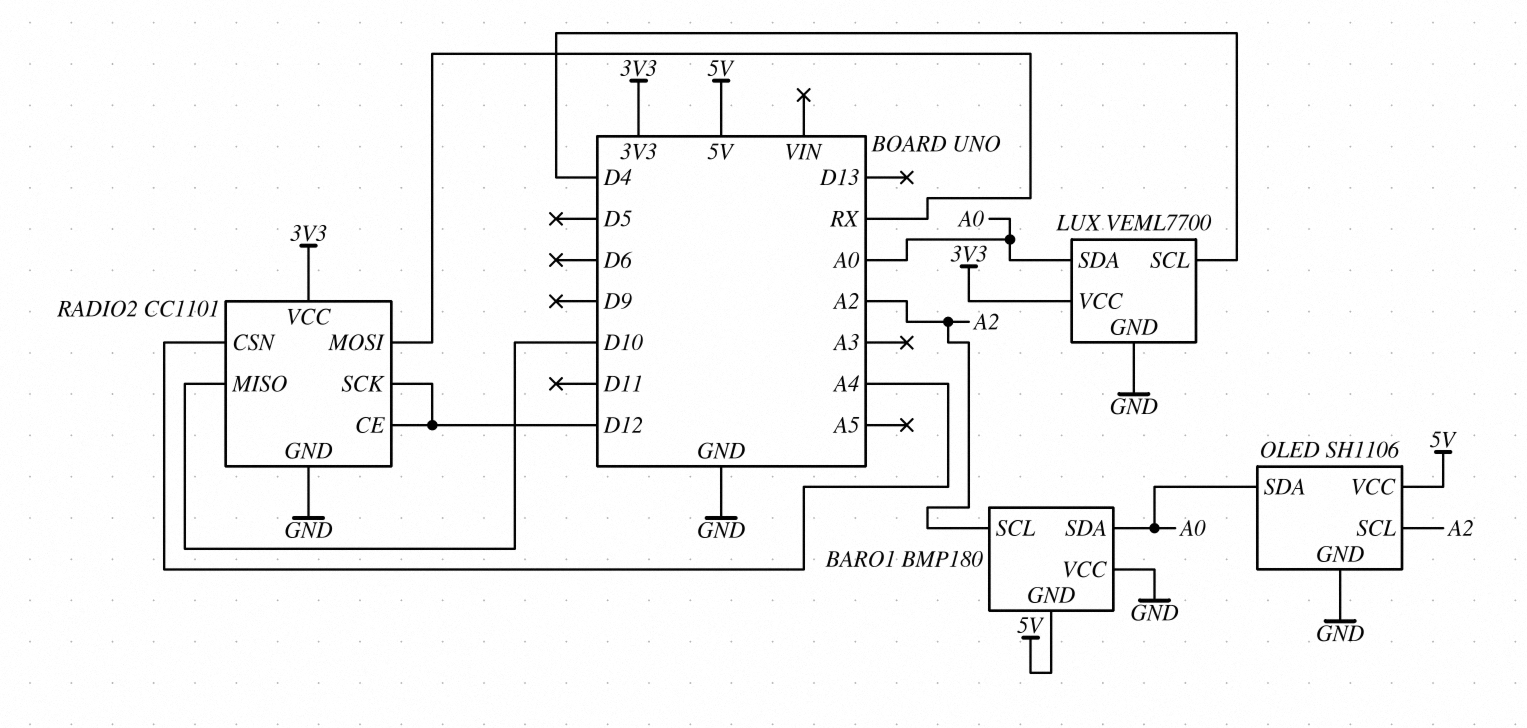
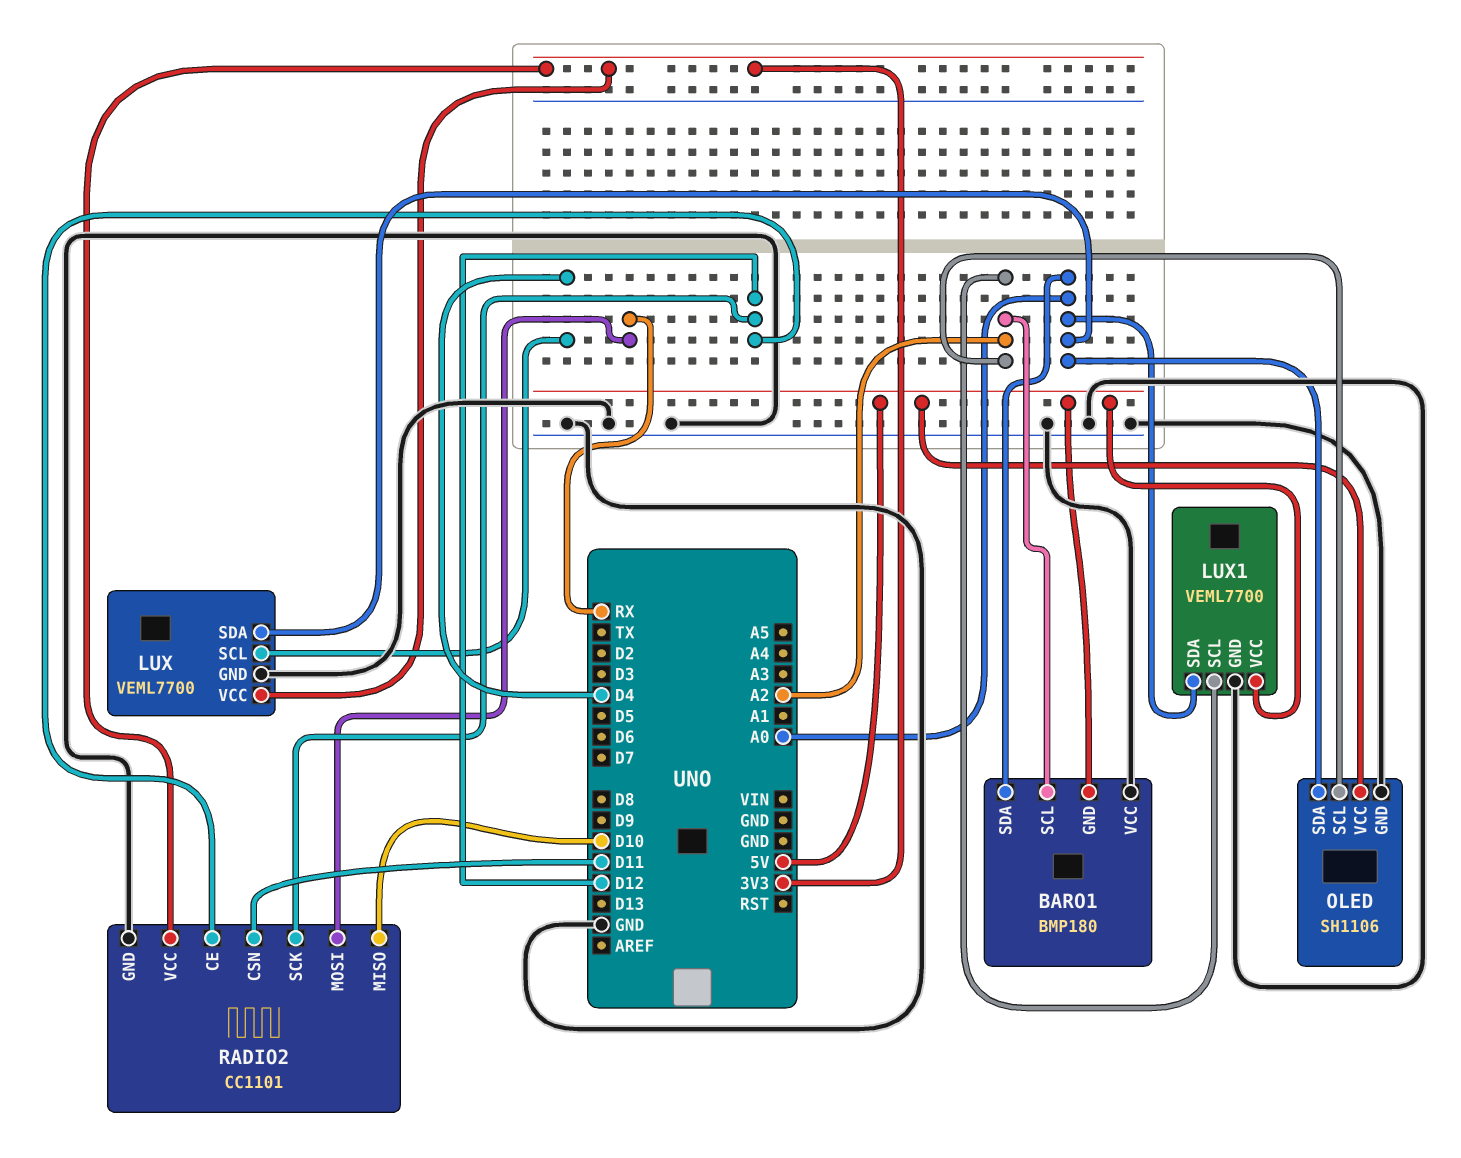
LUX1: none -> VEML7700
LUX1 pin GND: none -> GND
LUX1 pin SCL: none -> A2
LUX1 pin SDA: none -> A0
LUX1 pin VCC: none -> 5V
RADIO2 pin CSN: A4 -> D11

